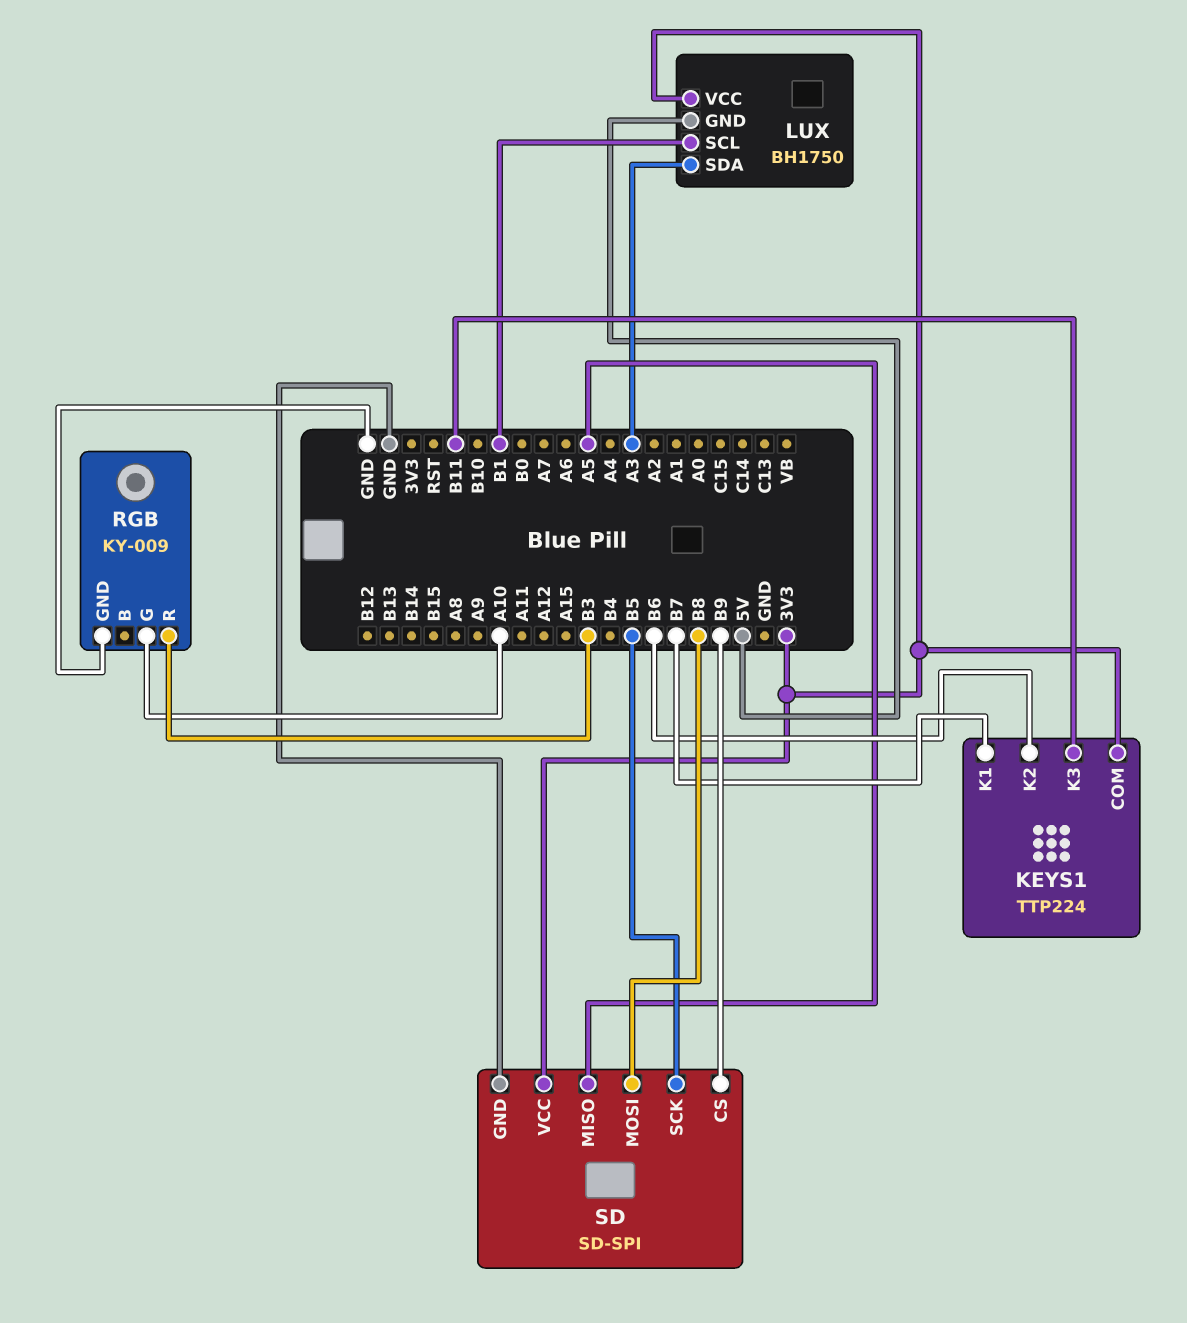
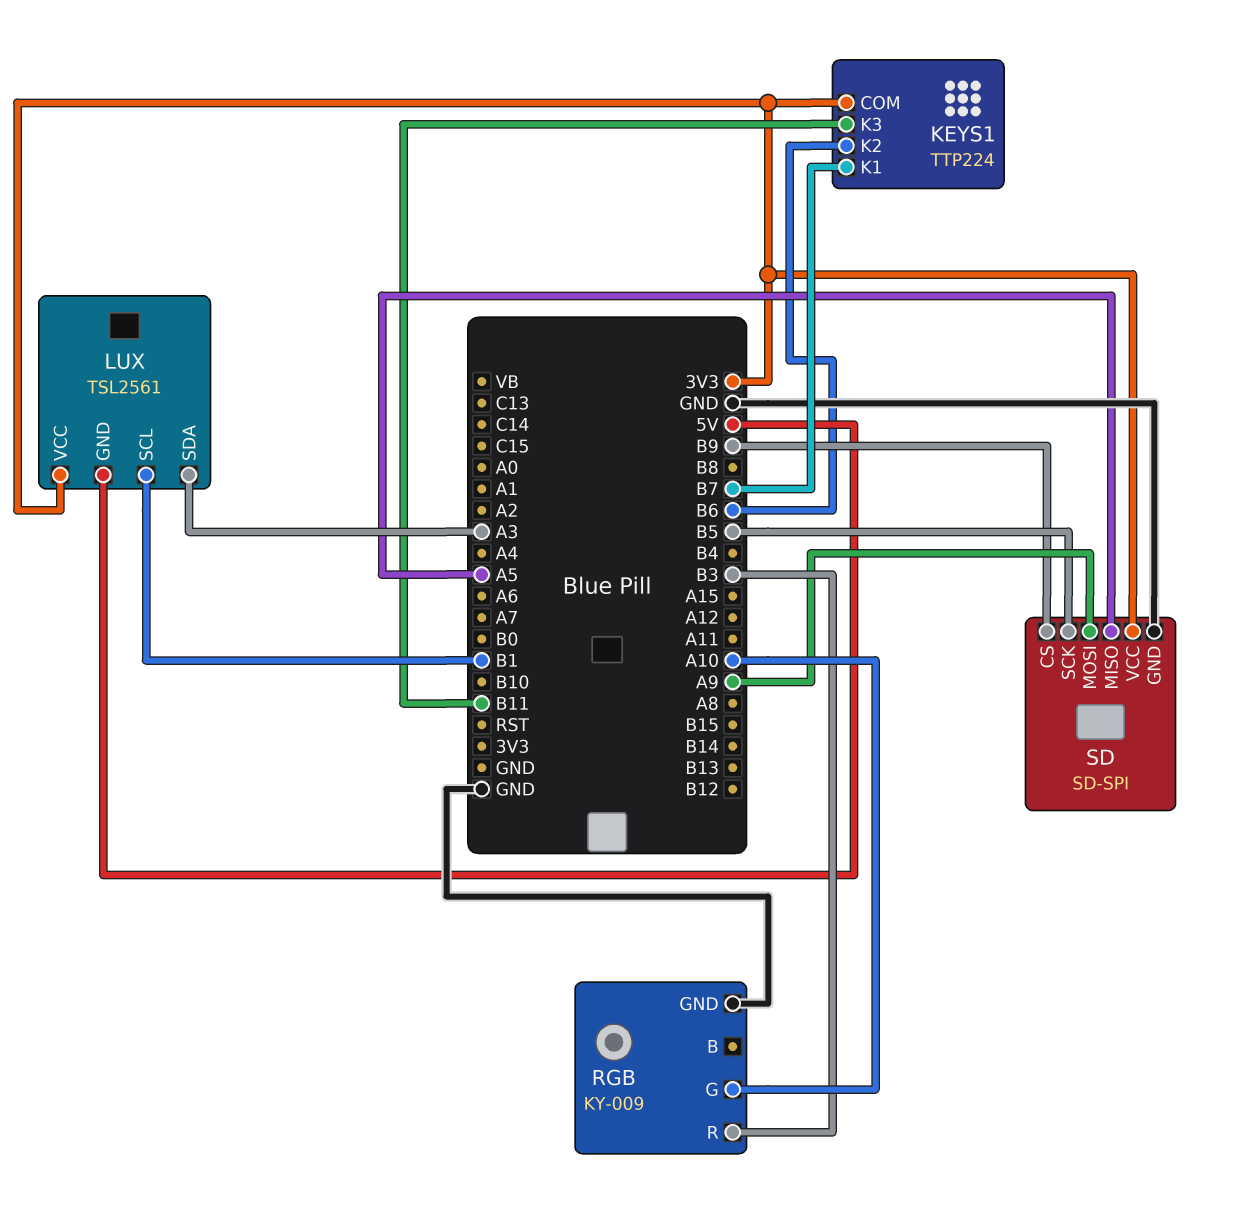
LUX: BH1750 -> TSL2561
SD pin MOSI: B8 -> A9

